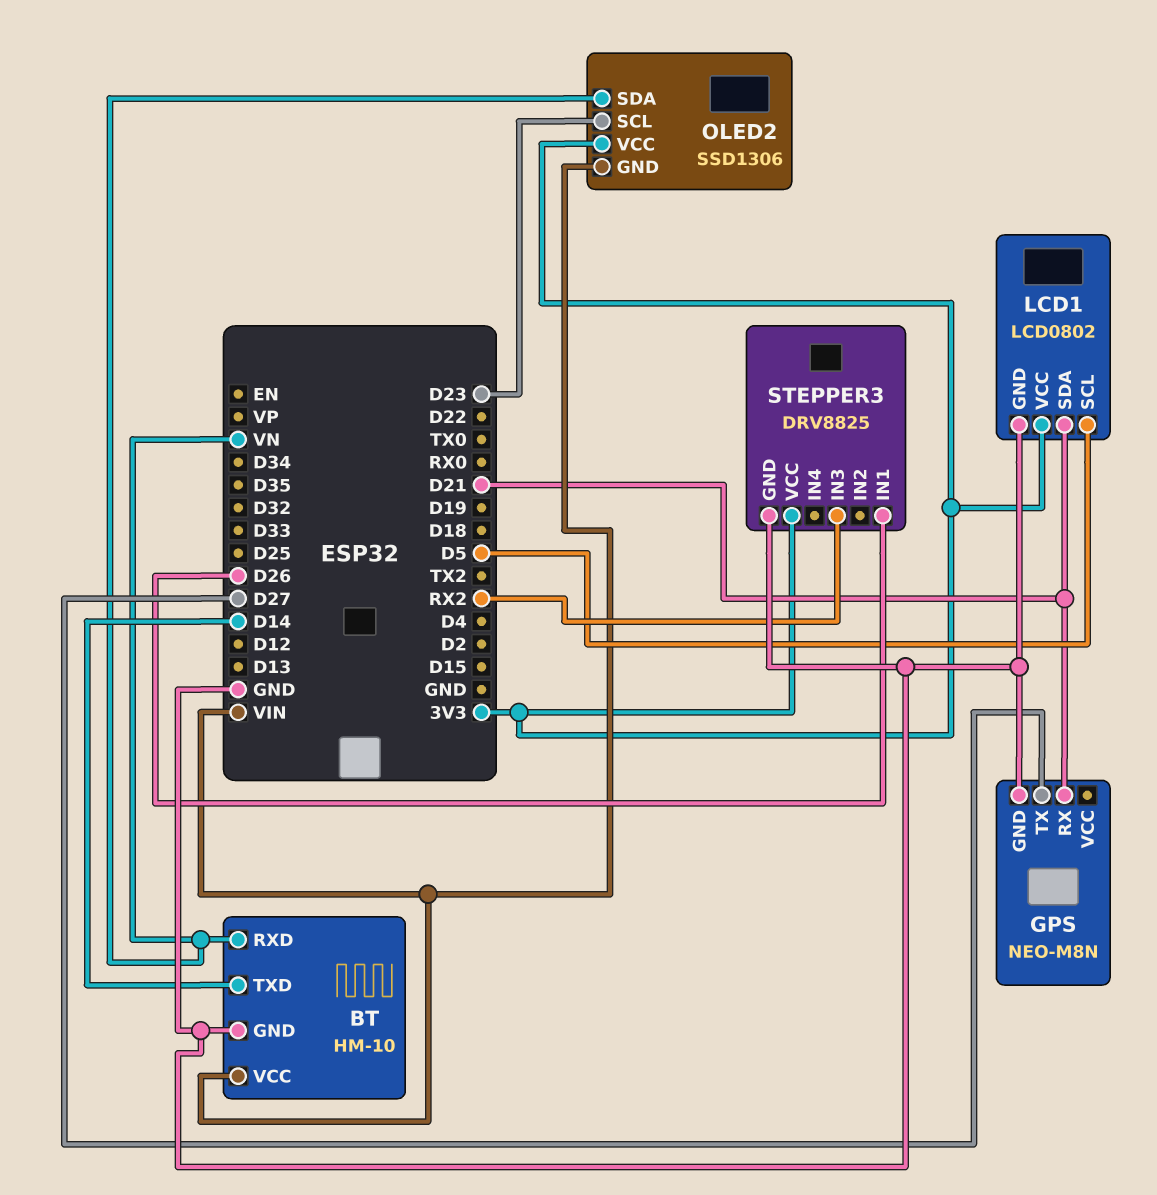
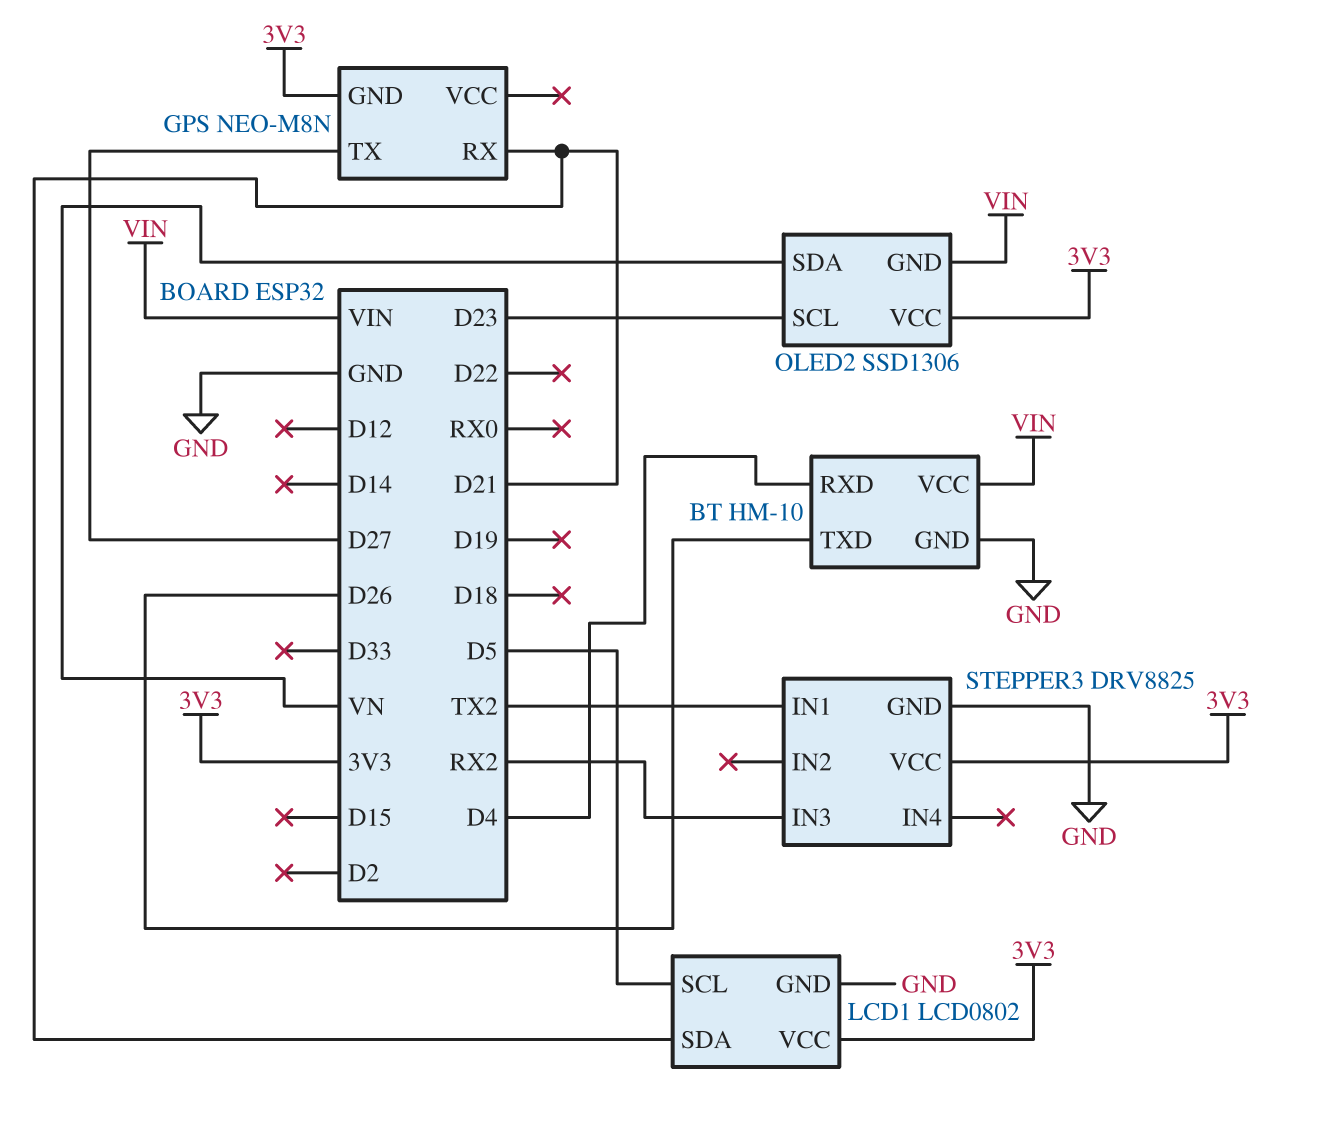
BT pin RXD: VN -> D4
BT pin TXD: D14 -> D26
GPS pin GND: GND -> 3V3
STEPPER3 pin IN1: D26 -> TX2

